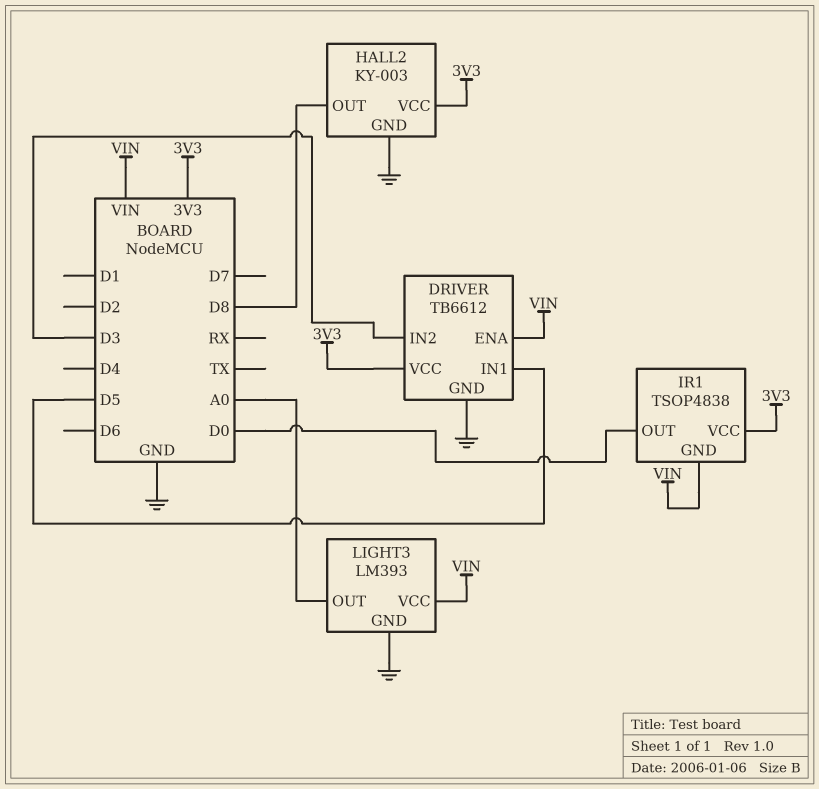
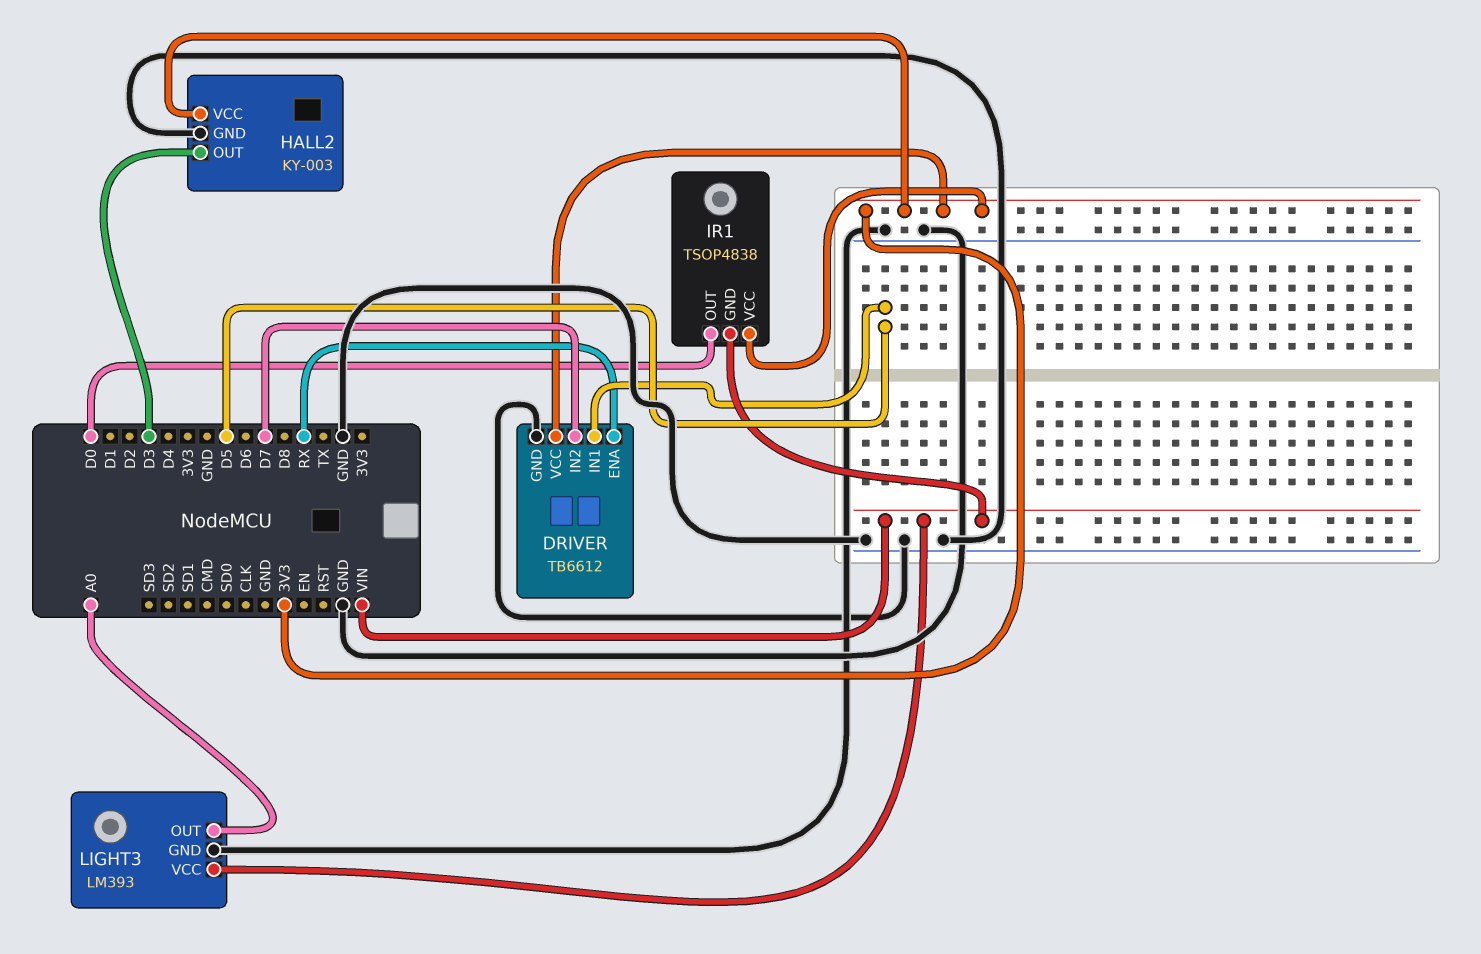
DRIVER pin ENA: VIN -> RX
DRIVER pin IN2: D3 -> D7
HALL2 pin OUT: D8 -> D3

